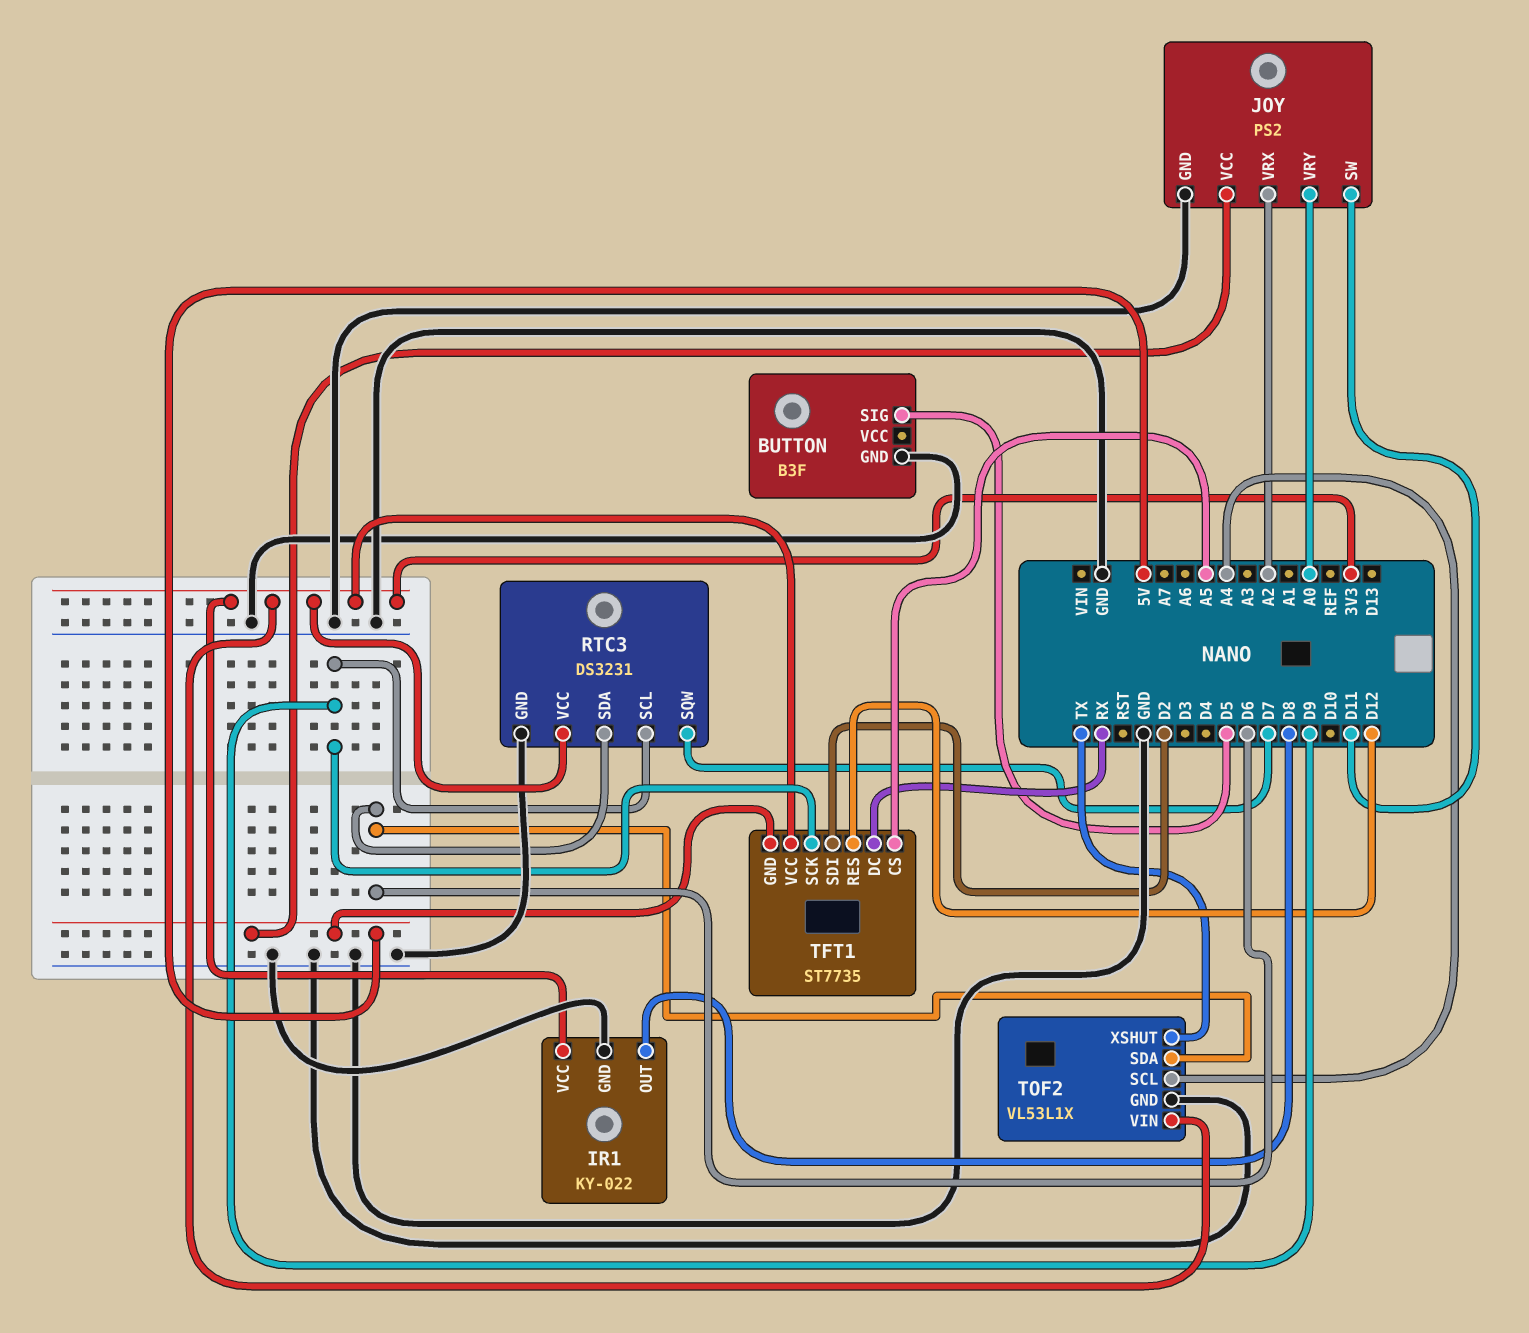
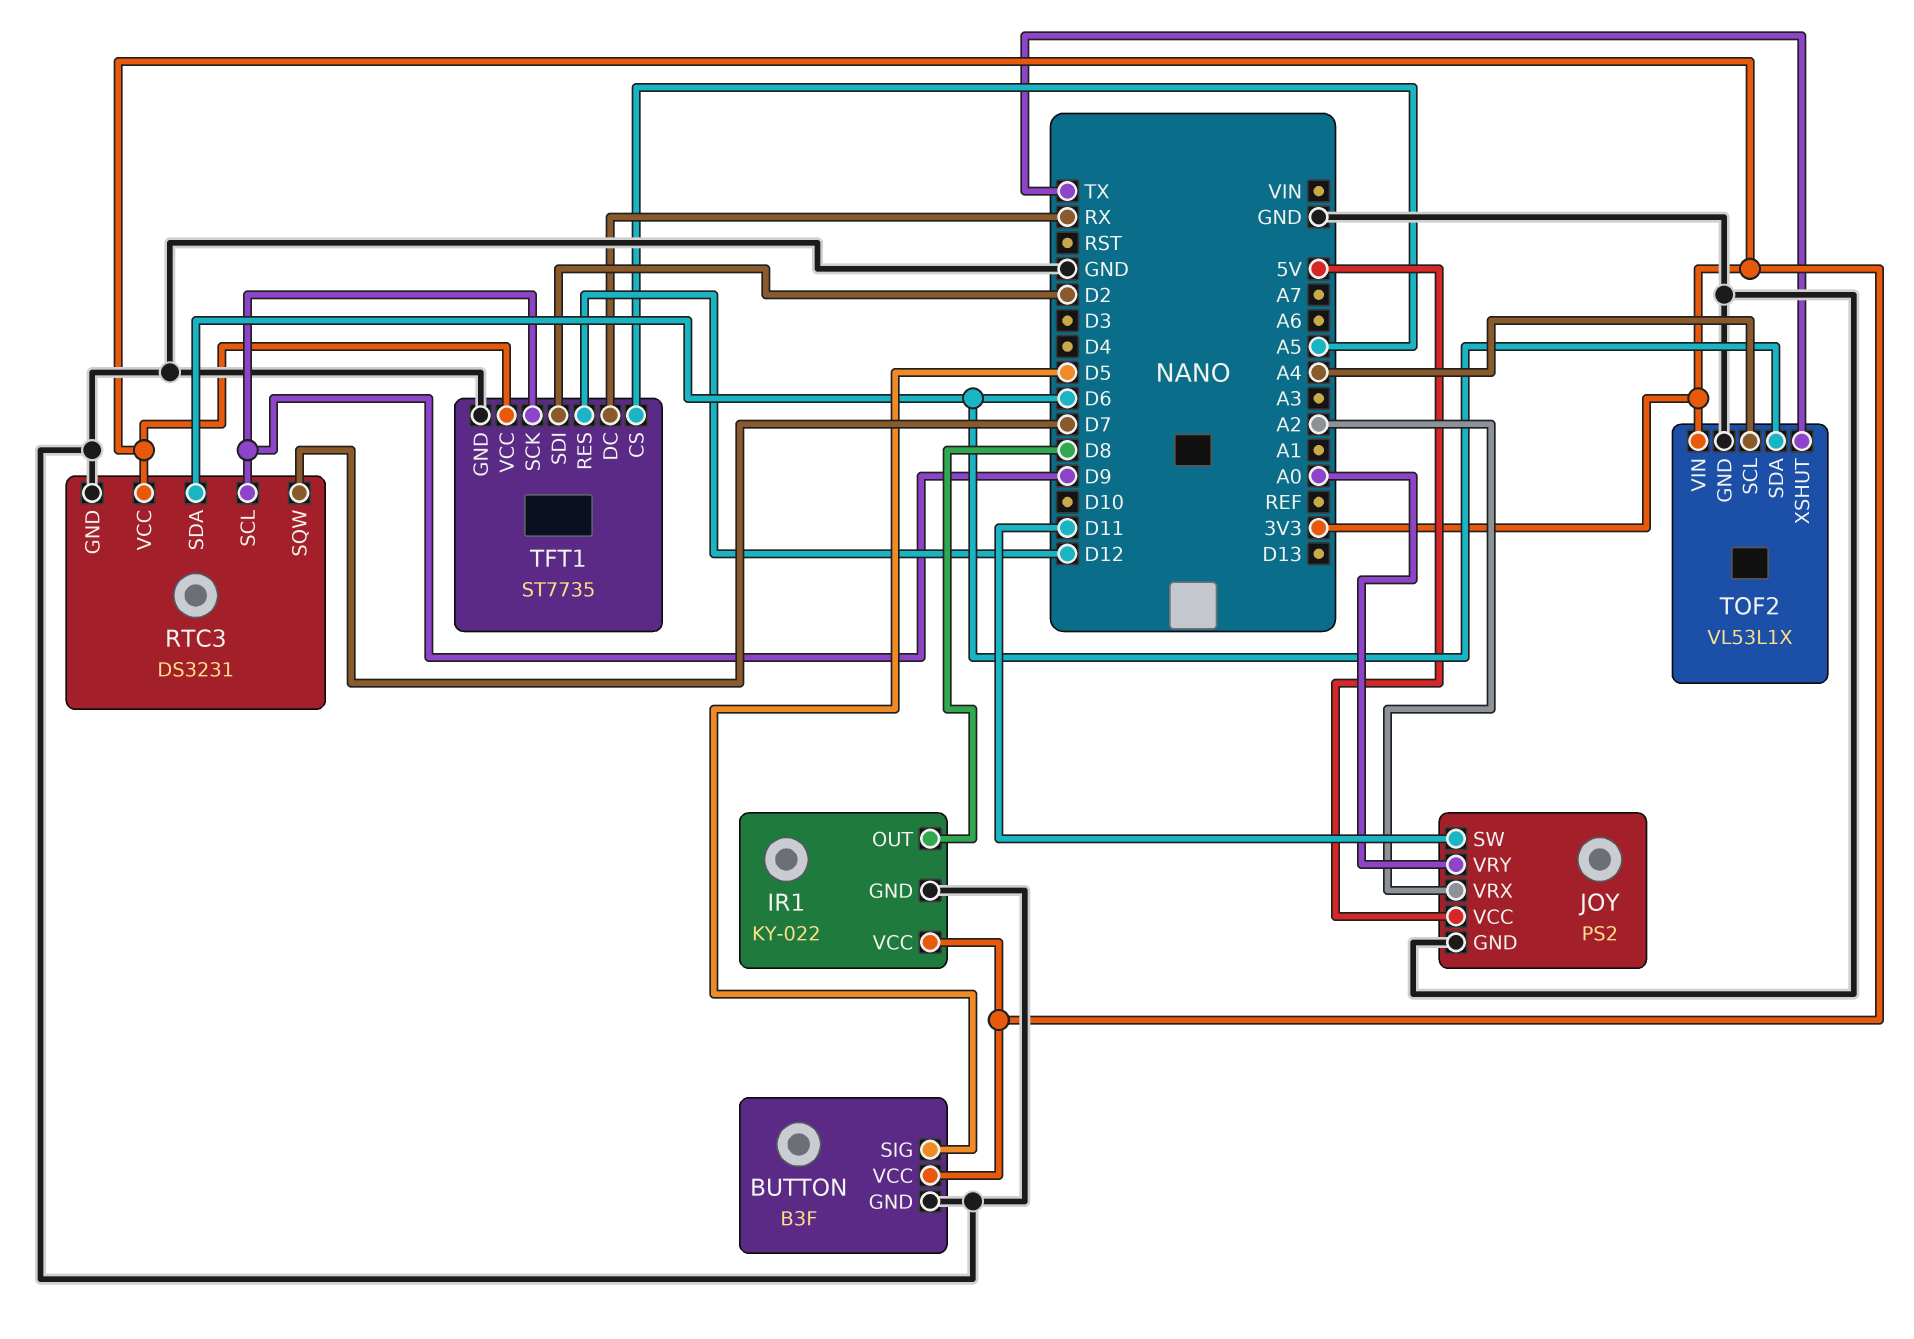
BUTTON pin VCC: none -> 3V3
TFT1 pin GND: 5V -> GND

